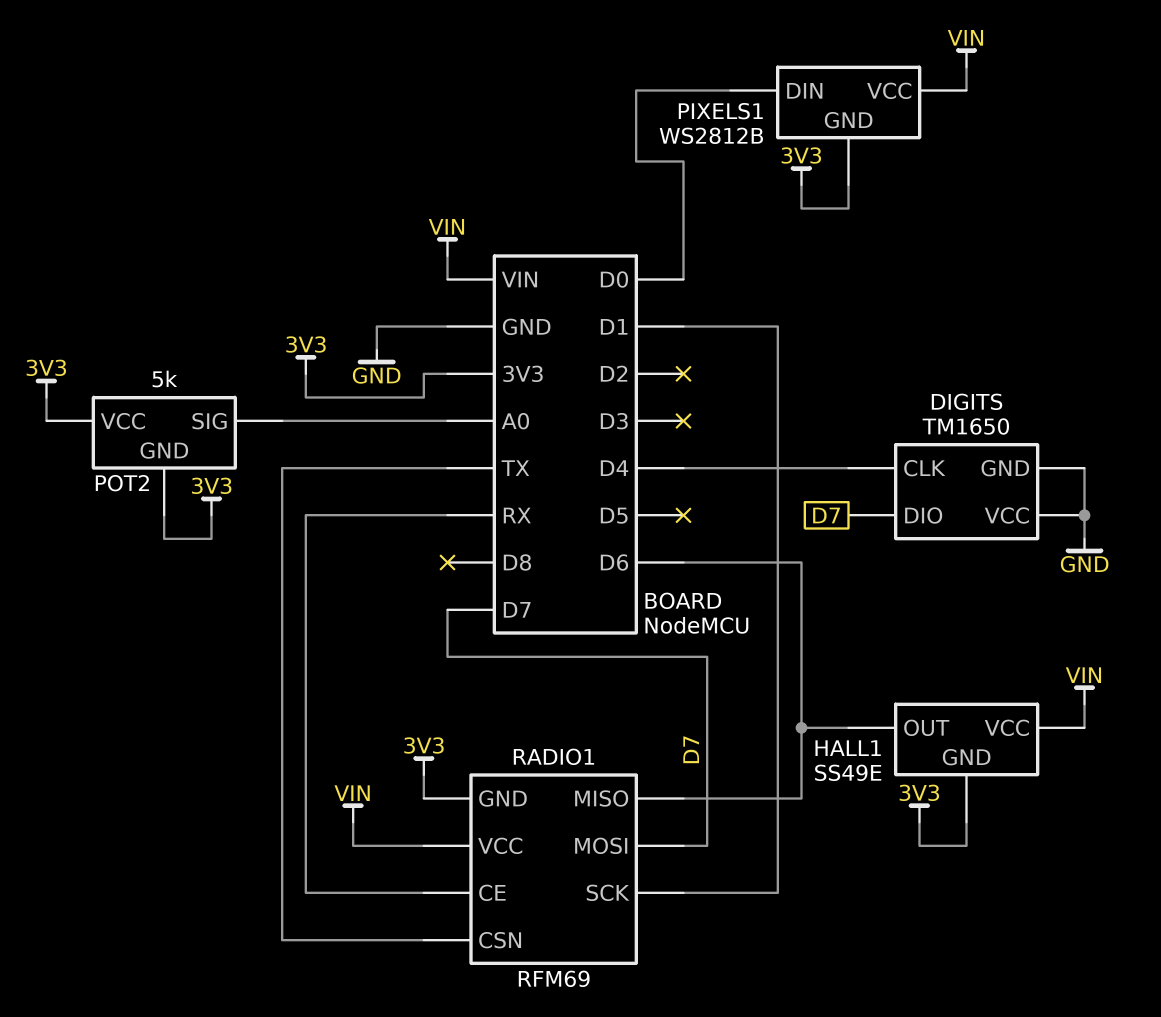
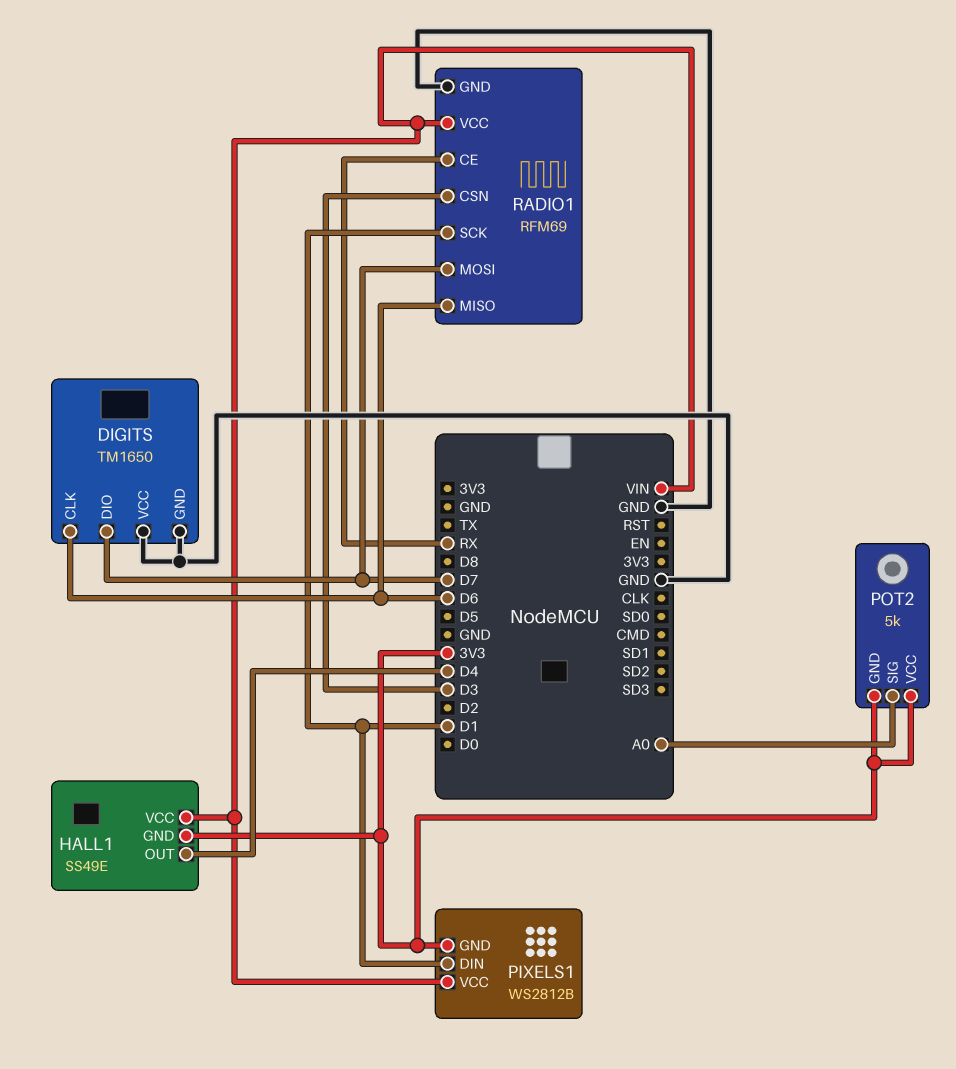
DIGITS pin CLK: D4 -> D6
HALL1 pin OUT: D6 -> D4
PIXELS1 pin DIN: D0 -> D1
RADIO1 pin CSN: TX -> D3
RADIO1 pin GND: 3V3 -> GND

